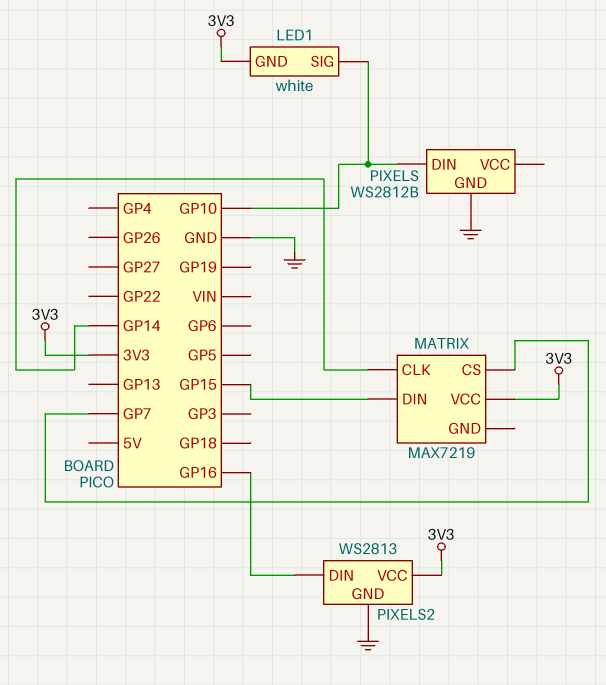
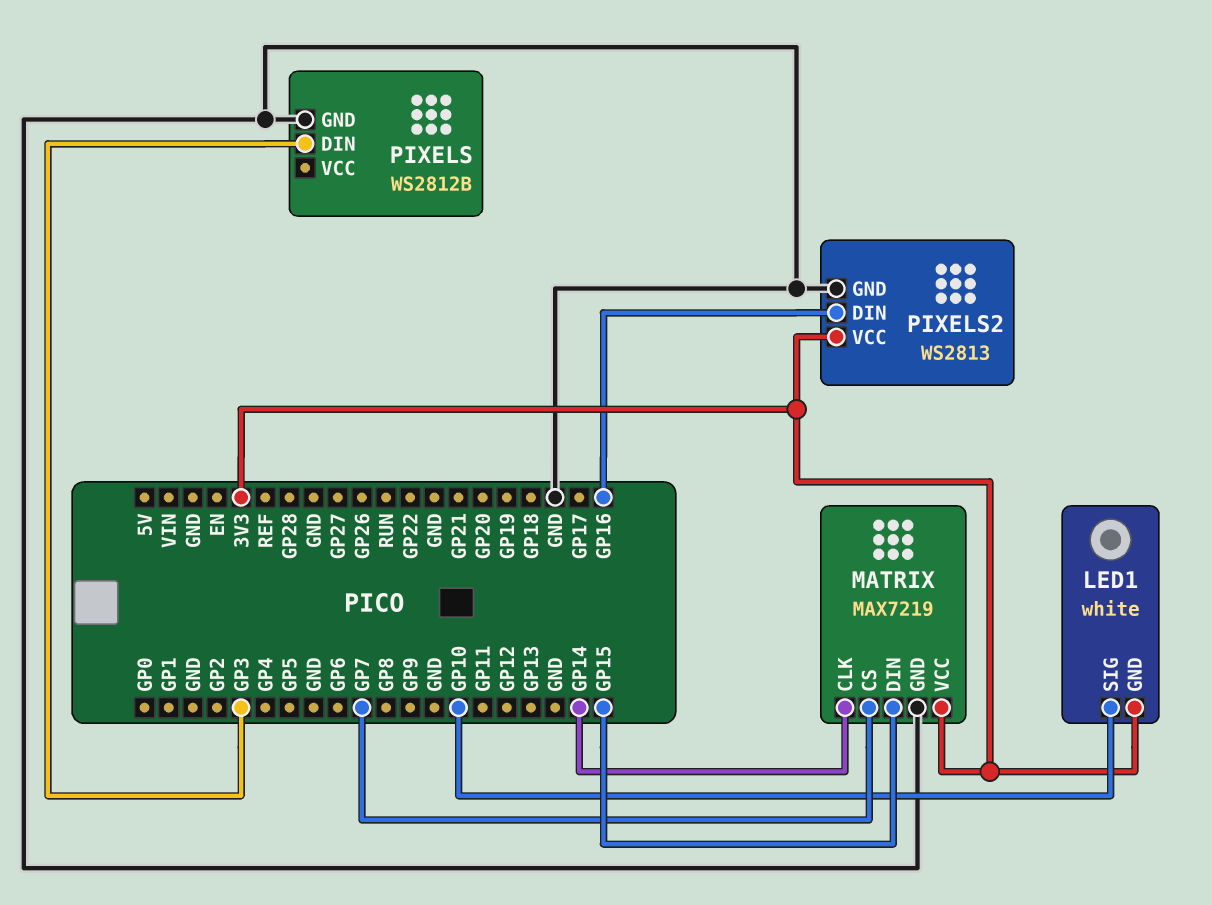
MATRIX pin GND: none -> GND
PIXELS pin DIN: GP10 -> GP3

